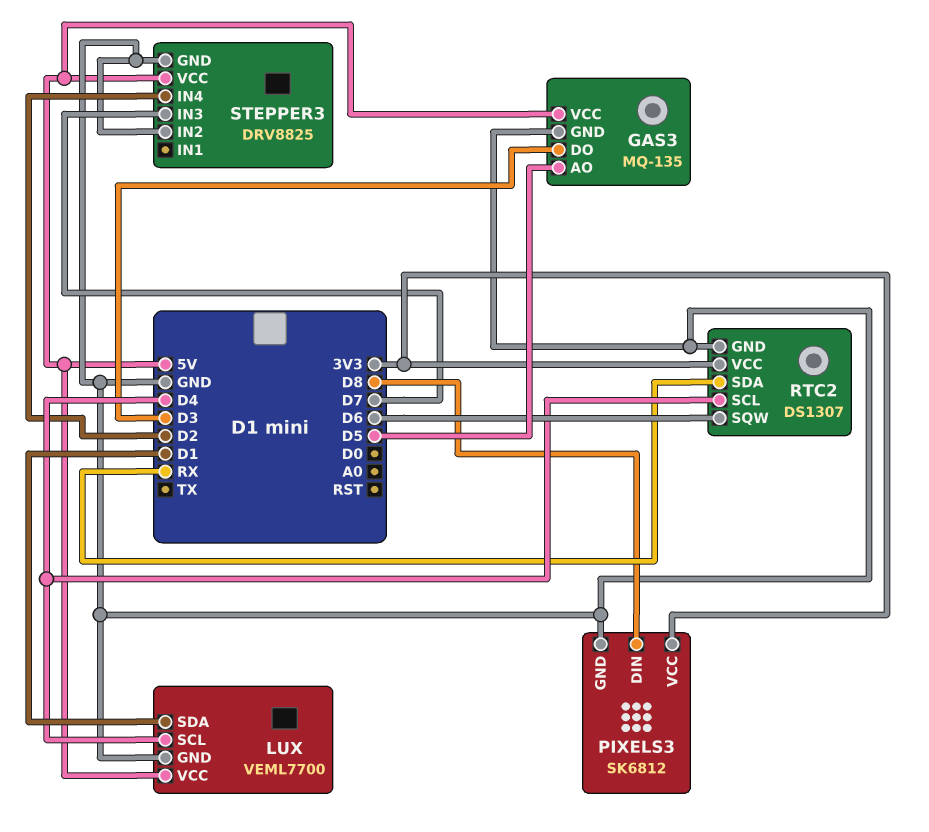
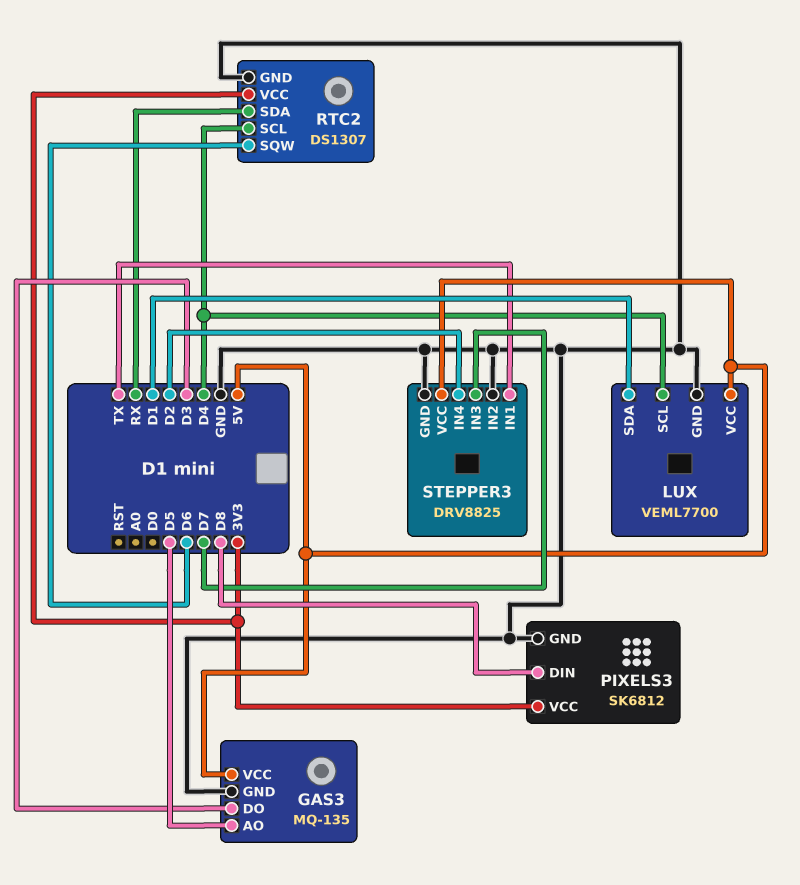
STEPPER3 pin IN1: none -> TX

